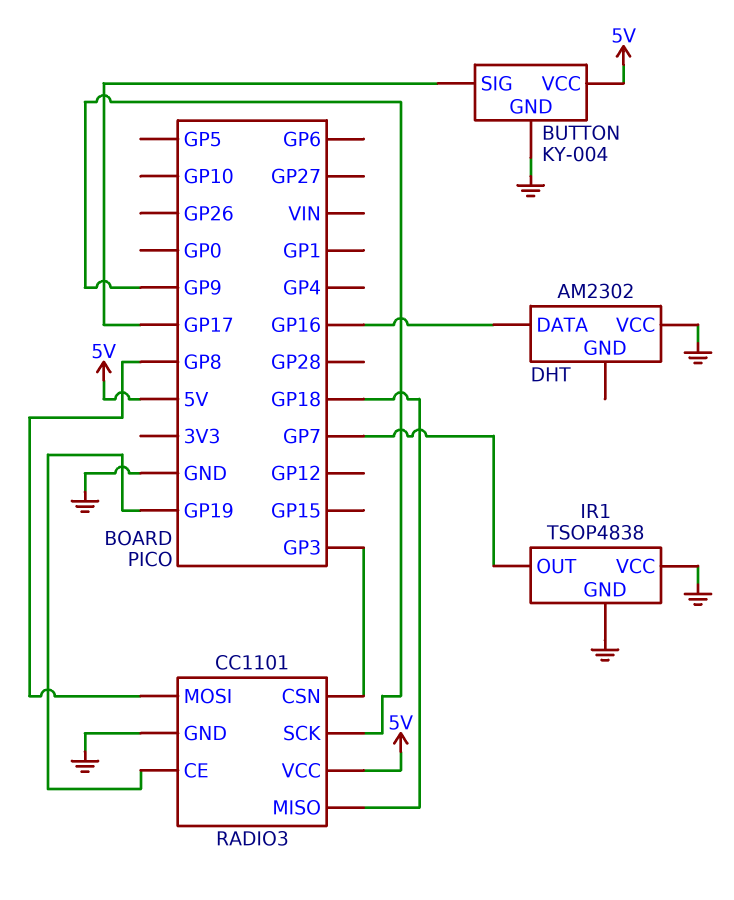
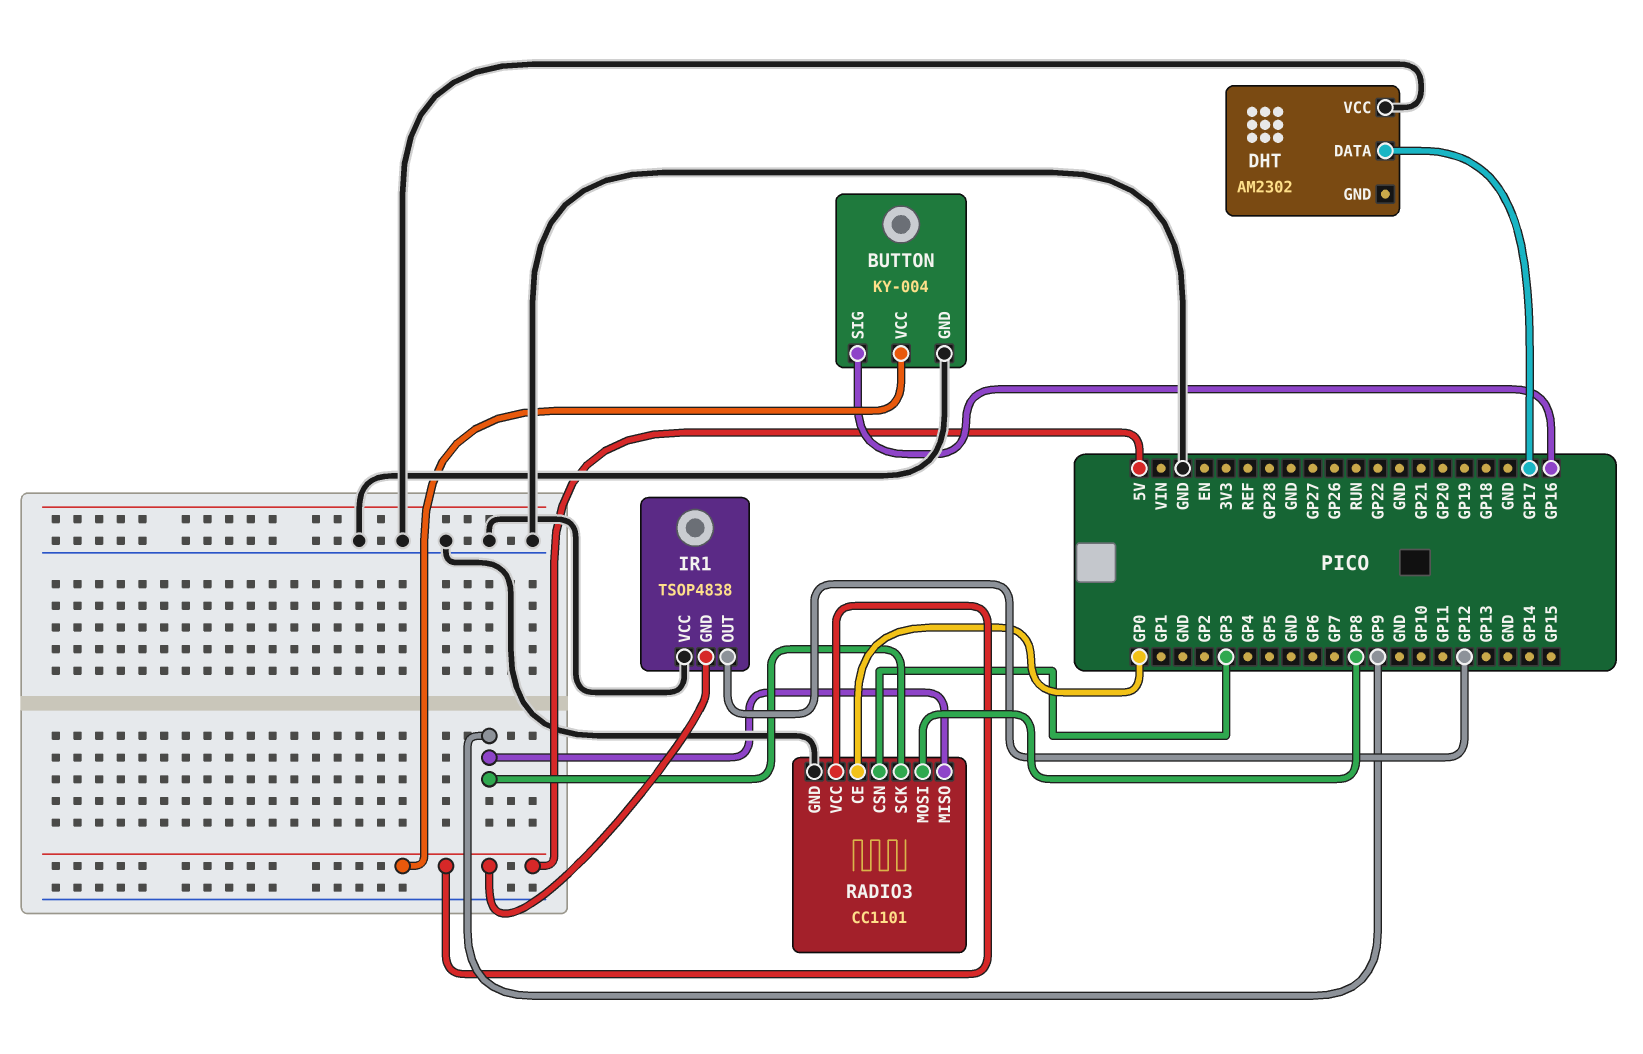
BUTTON pin SIG: GP17 -> GP16
DHT pin DATA: GP16 -> GP17
IR1 pin GND: GND -> 5V
IR1 pin OUT: GP7 -> GP12
RADIO3 pin CE: GP19 -> GP0
RADIO3 pin MISO: GP18 -> GP9

